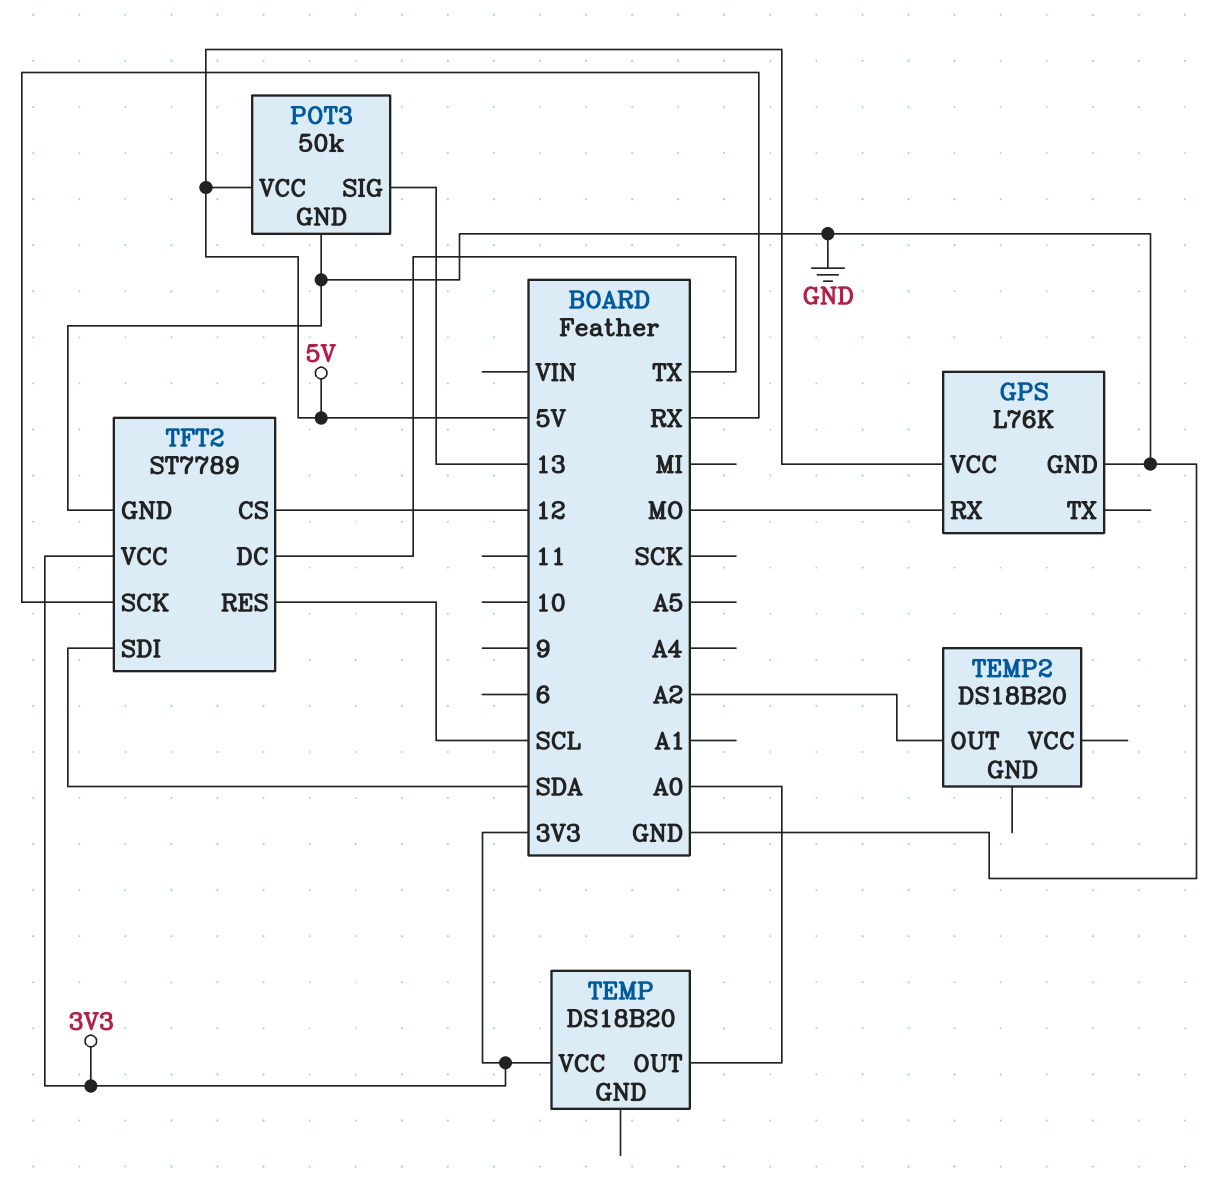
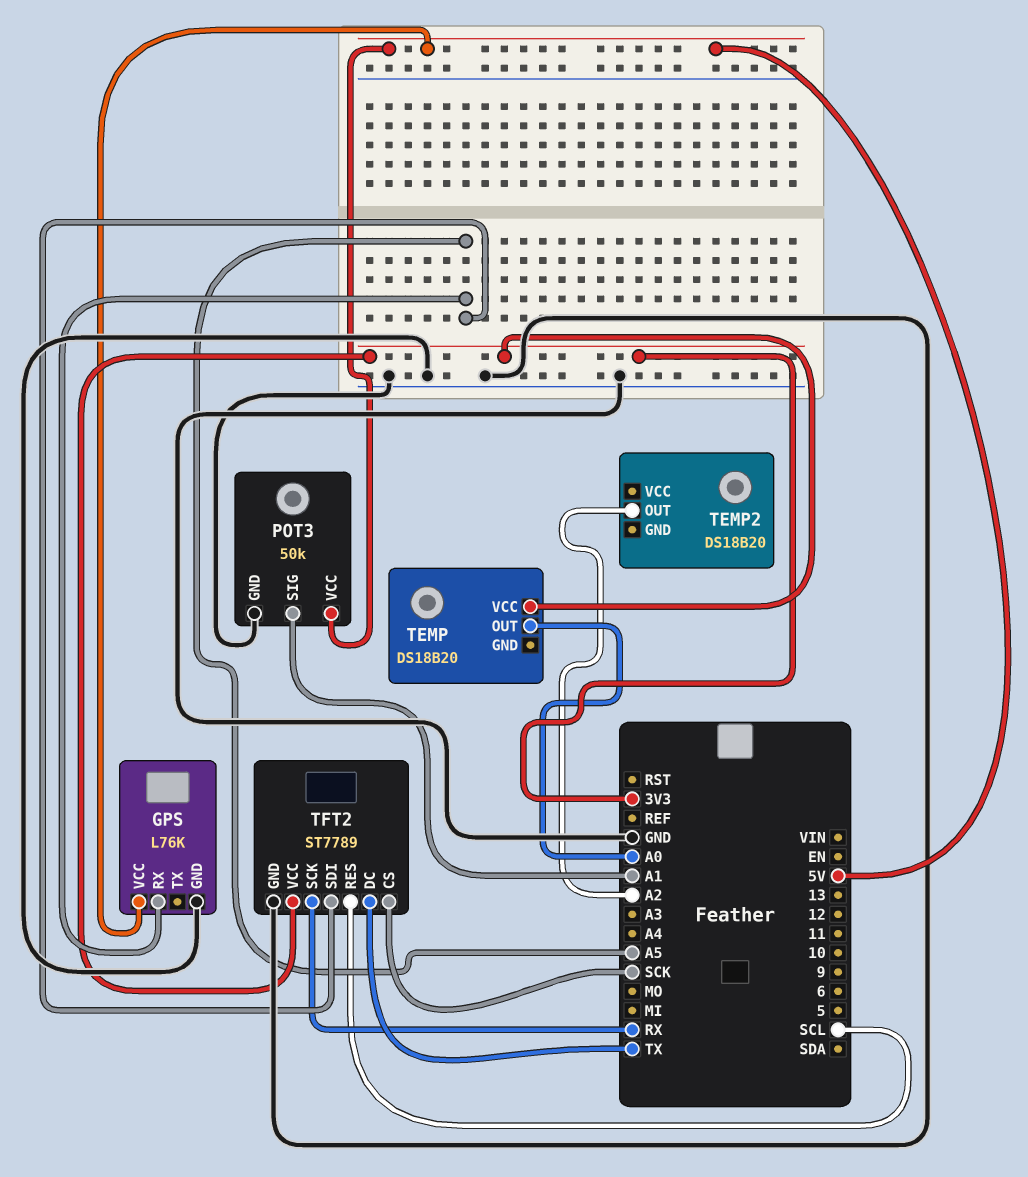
GPS pin RX: MO -> A5
POT3 pin SIG: 13 -> A1
TFT2 pin CS: 12 -> SCK
TFT2 pin SDI: SDA -> A5

